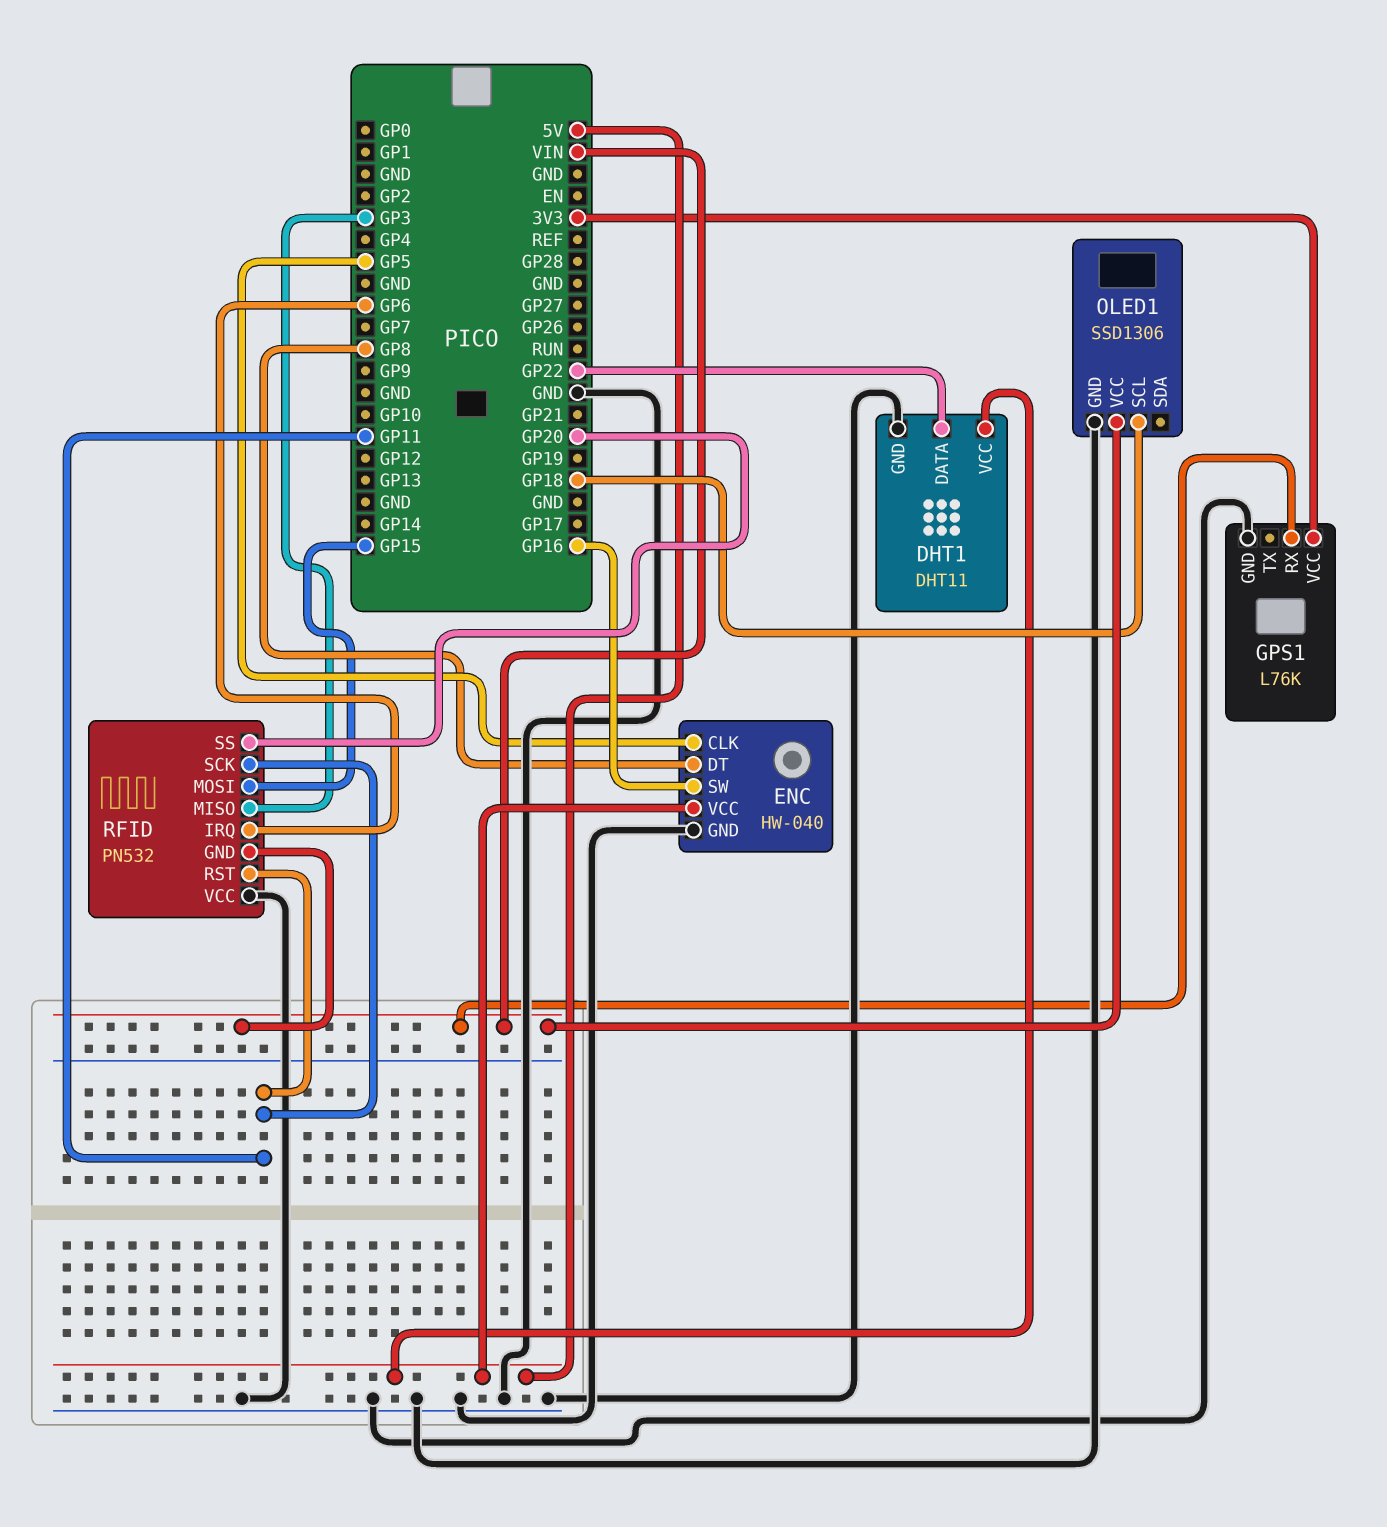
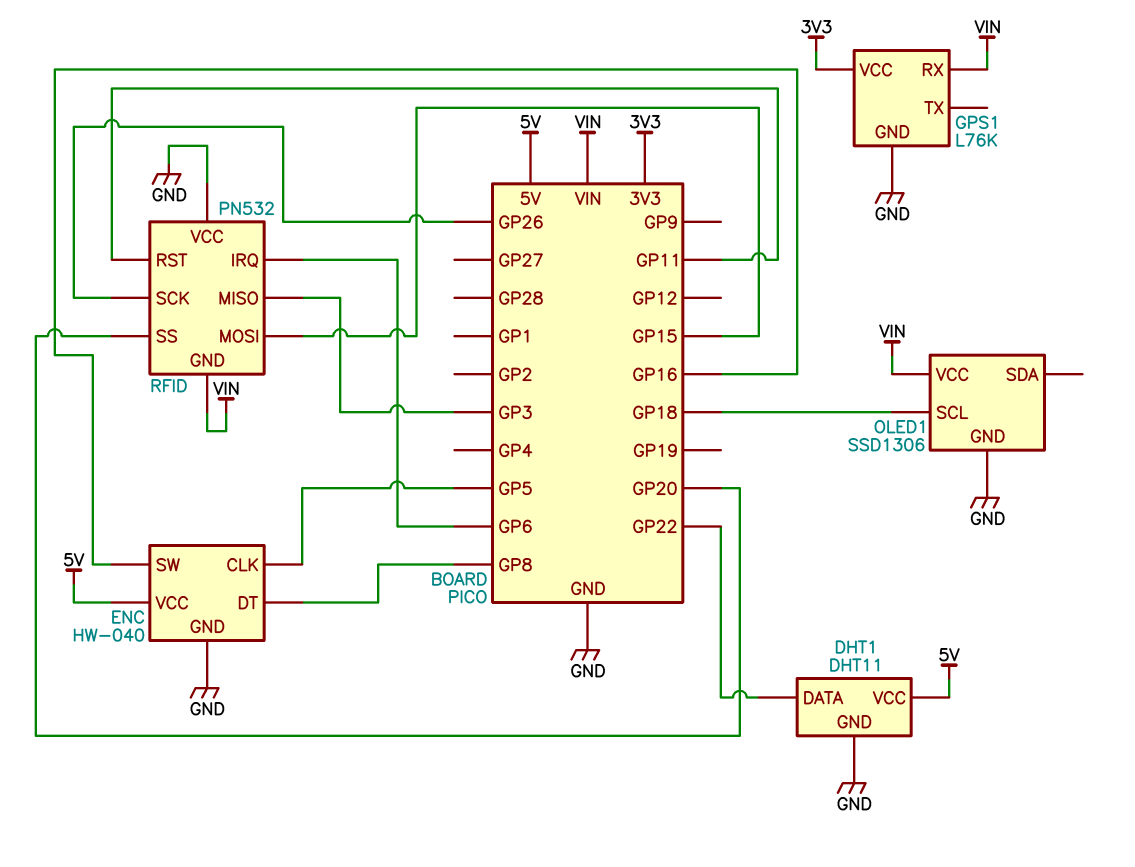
RFID pin SCK: GP11 -> GP26

